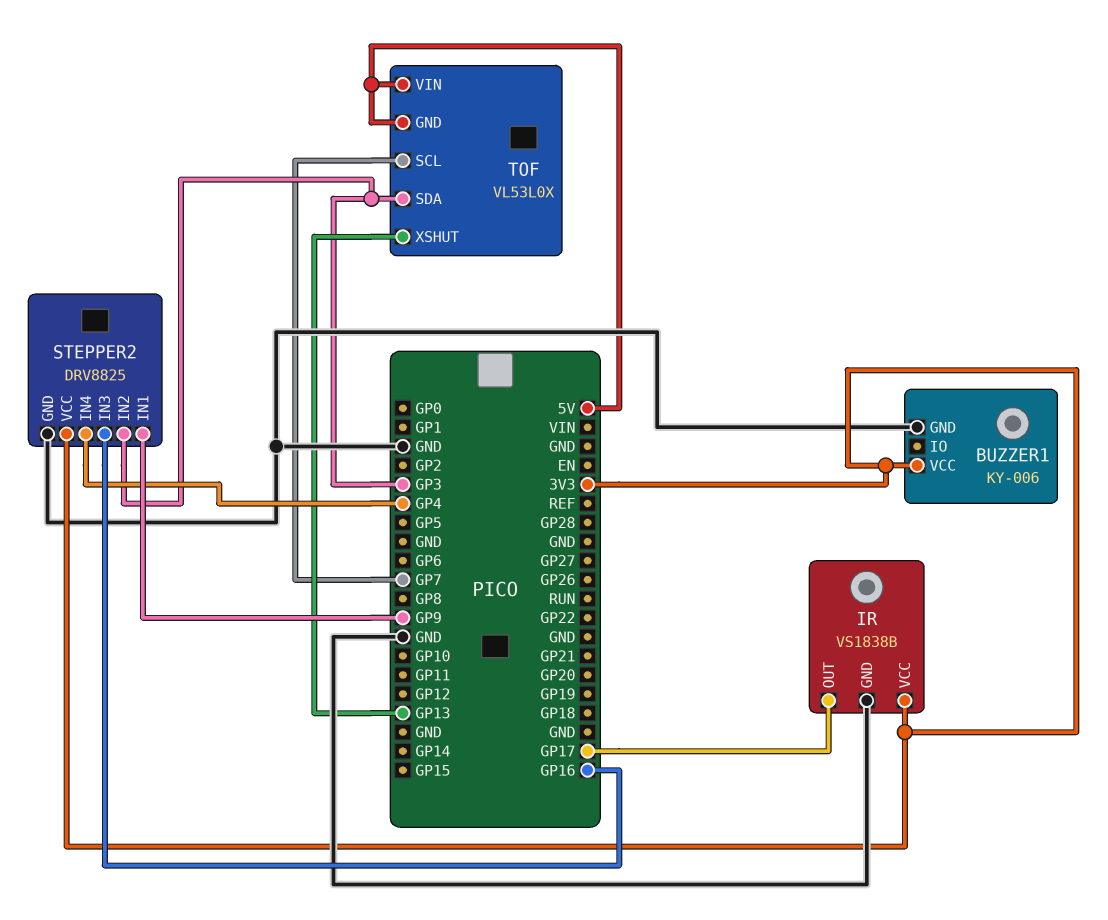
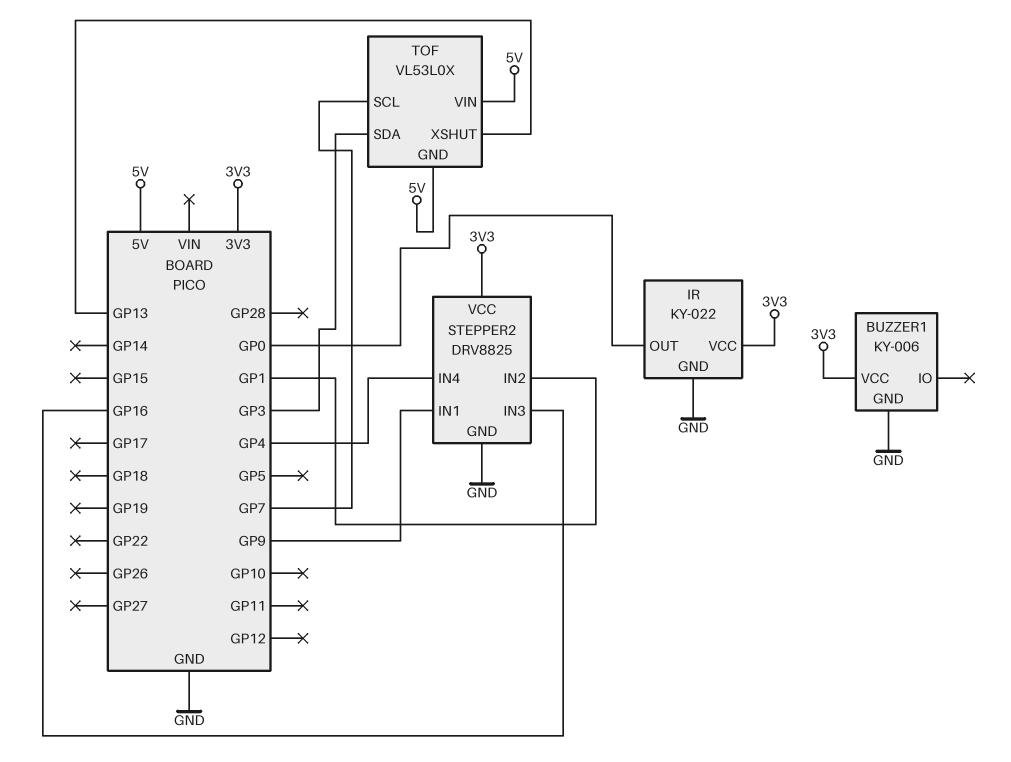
IR: VS1838B -> KY-022
IR pin OUT: GP17 -> GP0
STEPPER2 pin IN2: GP3 -> GP1

